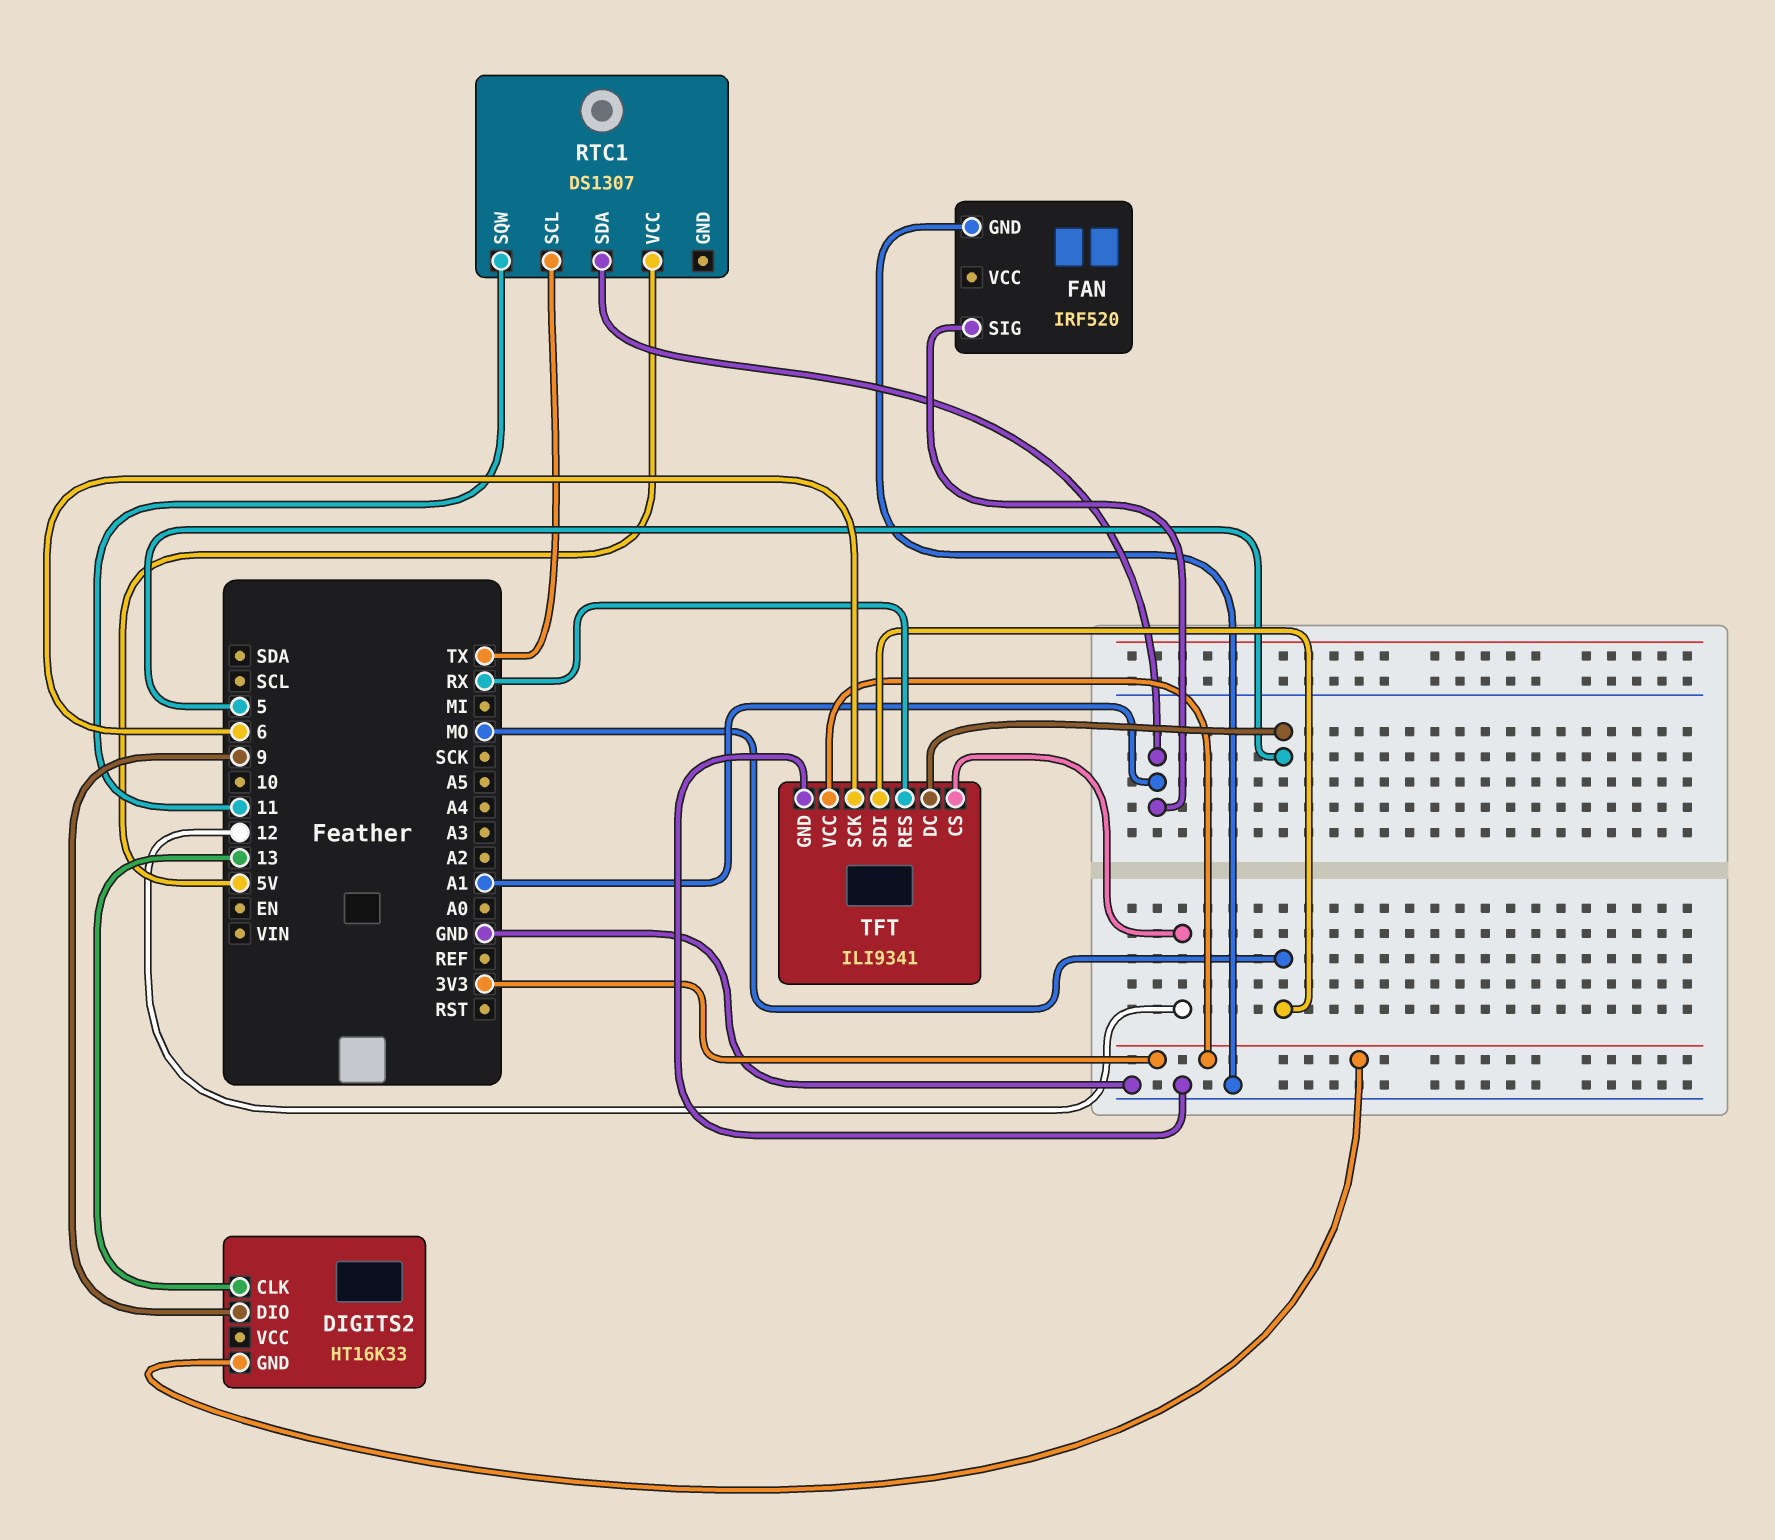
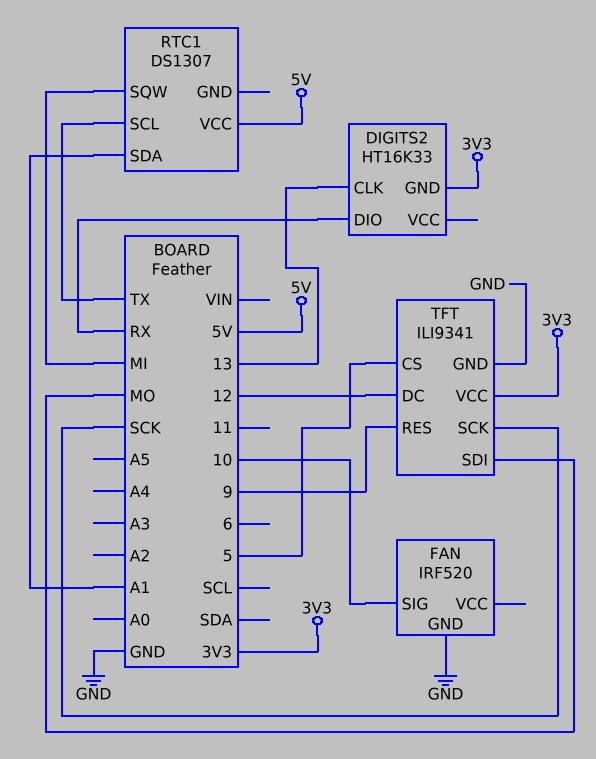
DIGITS2 pin DIO: 9 -> RX
FAN pin SIG: A1 -> 10
RTC1 pin SQW: 11 -> MI
TFT pin CS: 12 -> 5
TFT pin DC: 5 -> 12
TFT pin RES: RX -> 9
TFT pin SCK: 6 -> SCK

